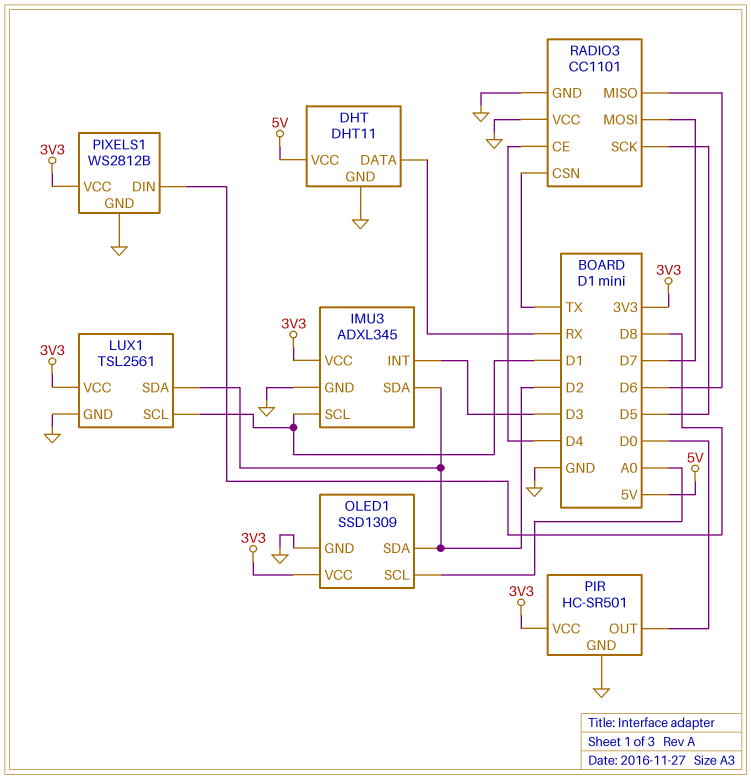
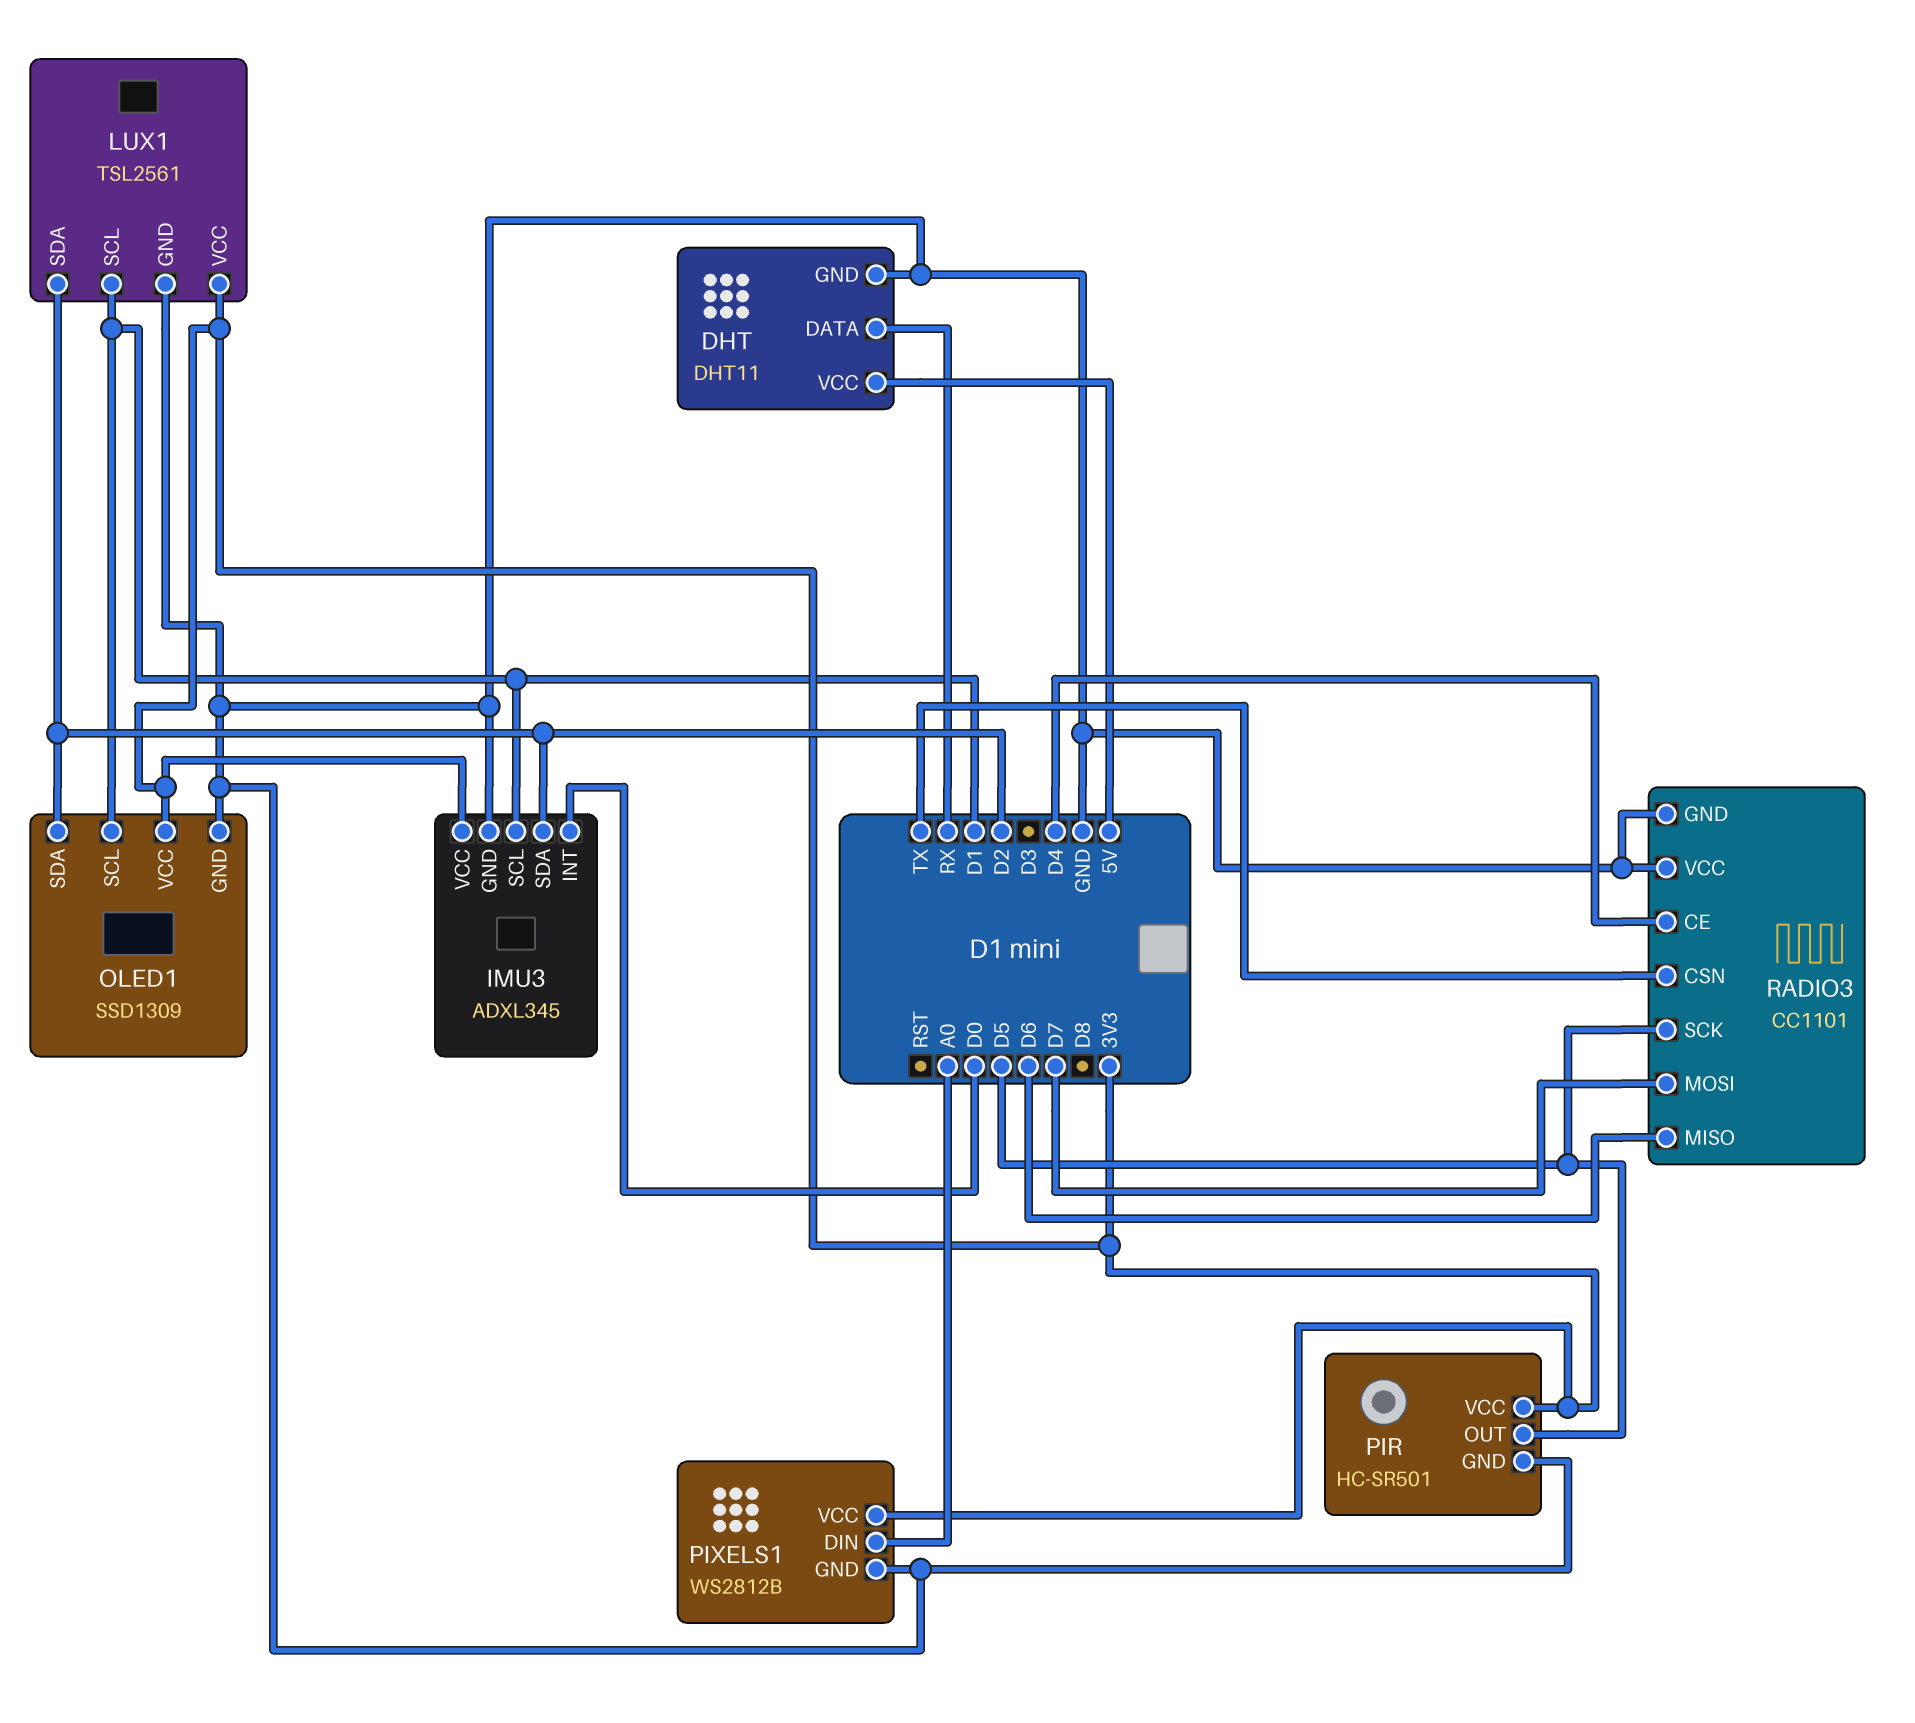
IMU3 pin INT: D3 -> D0
OLED1 pin SCL: A0 -> D1
PIR pin OUT: D0 -> D5
PIXELS1 pin DIN: D8 -> A0

